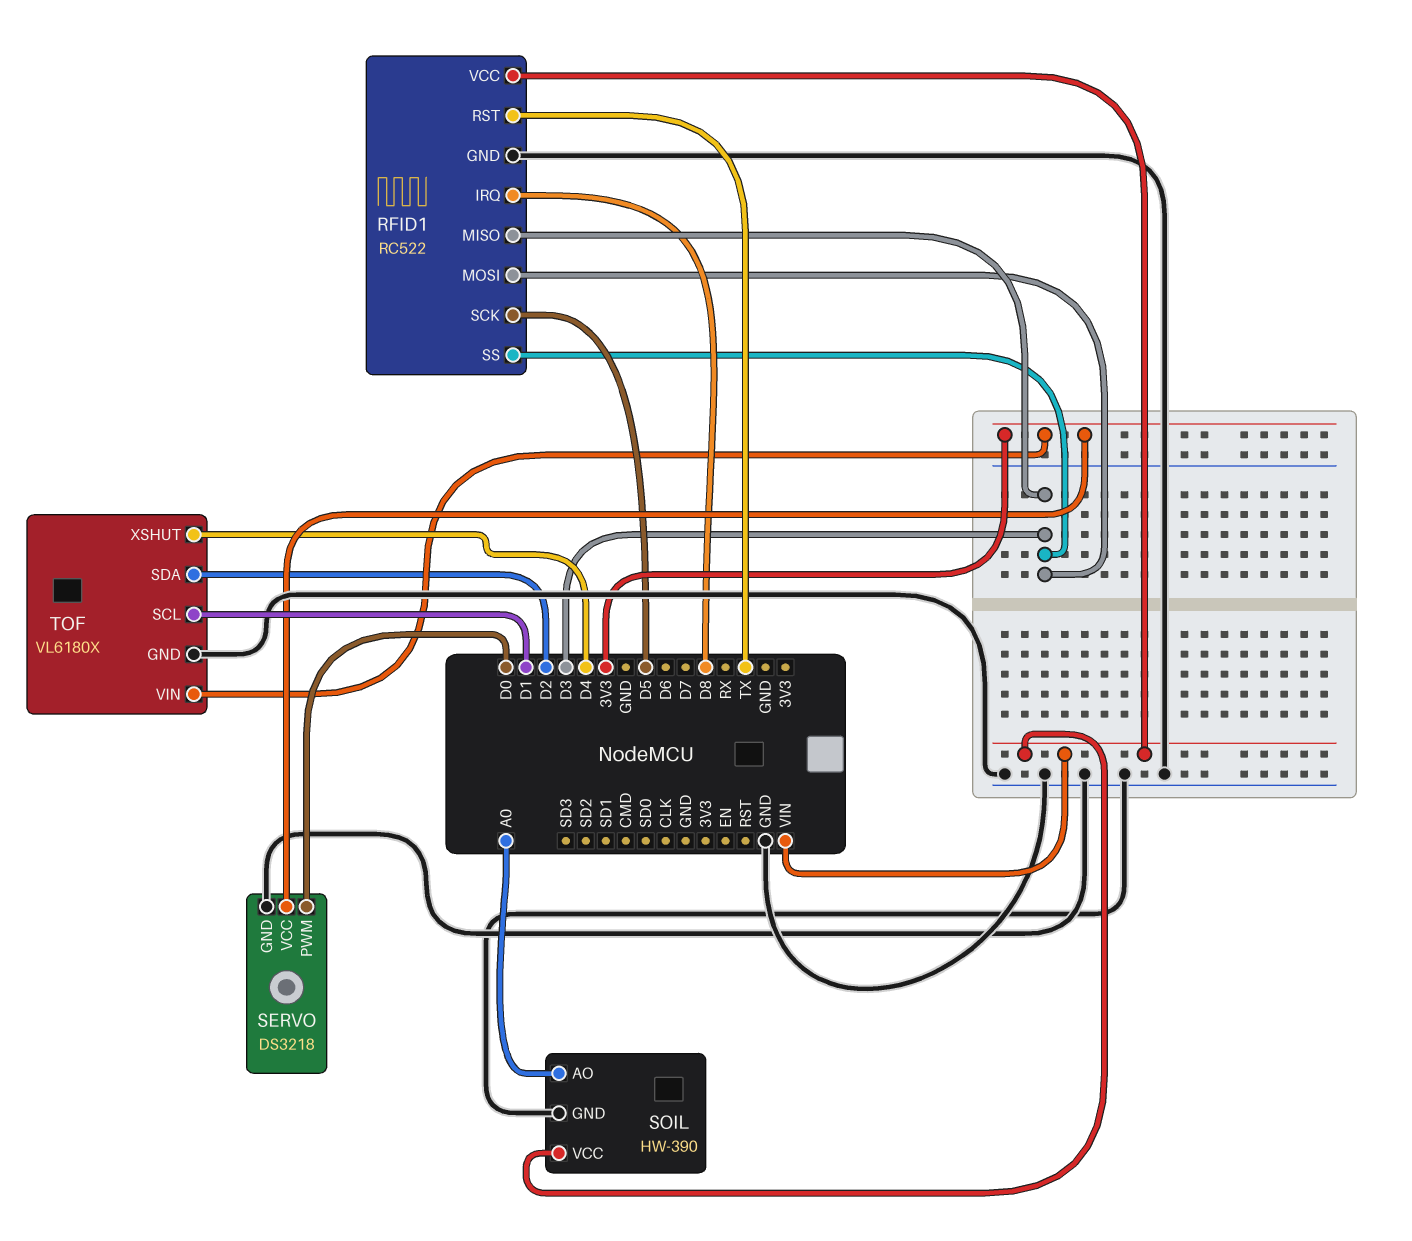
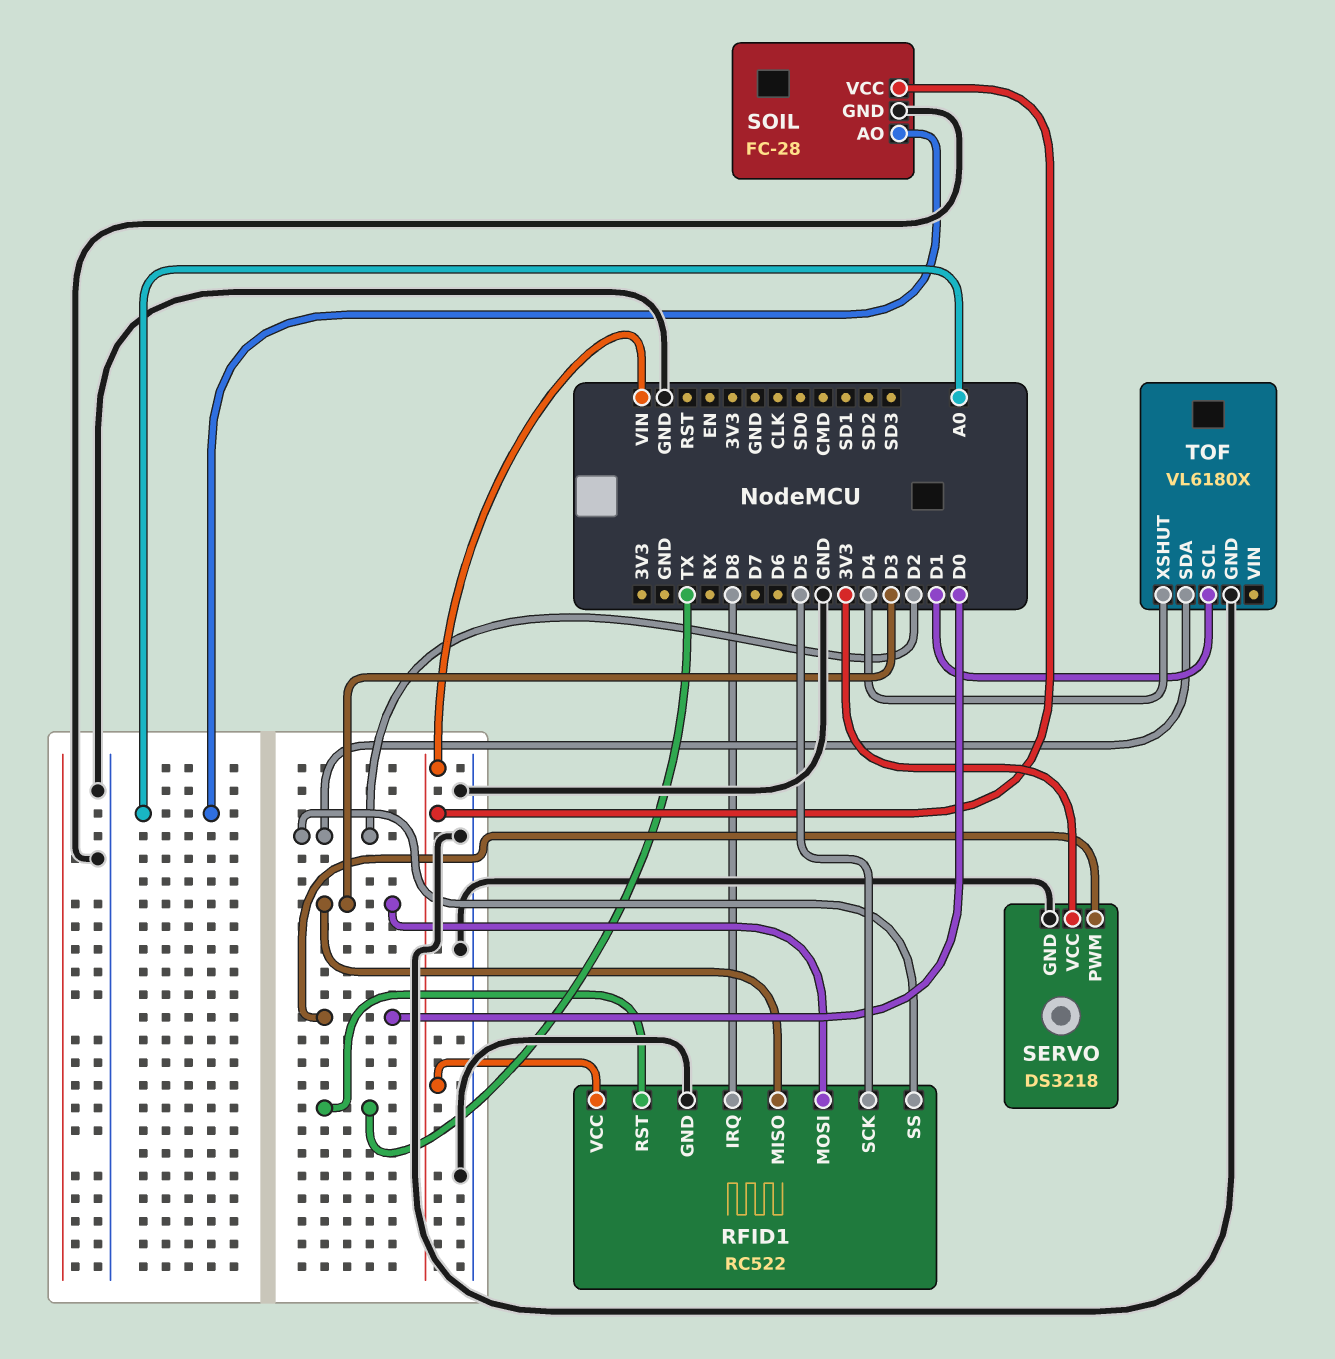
RFID1 pin SS: D3 -> D2
SOIL: HW-390 -> FC-28
TOF pin VIN: 3V3 -> none

